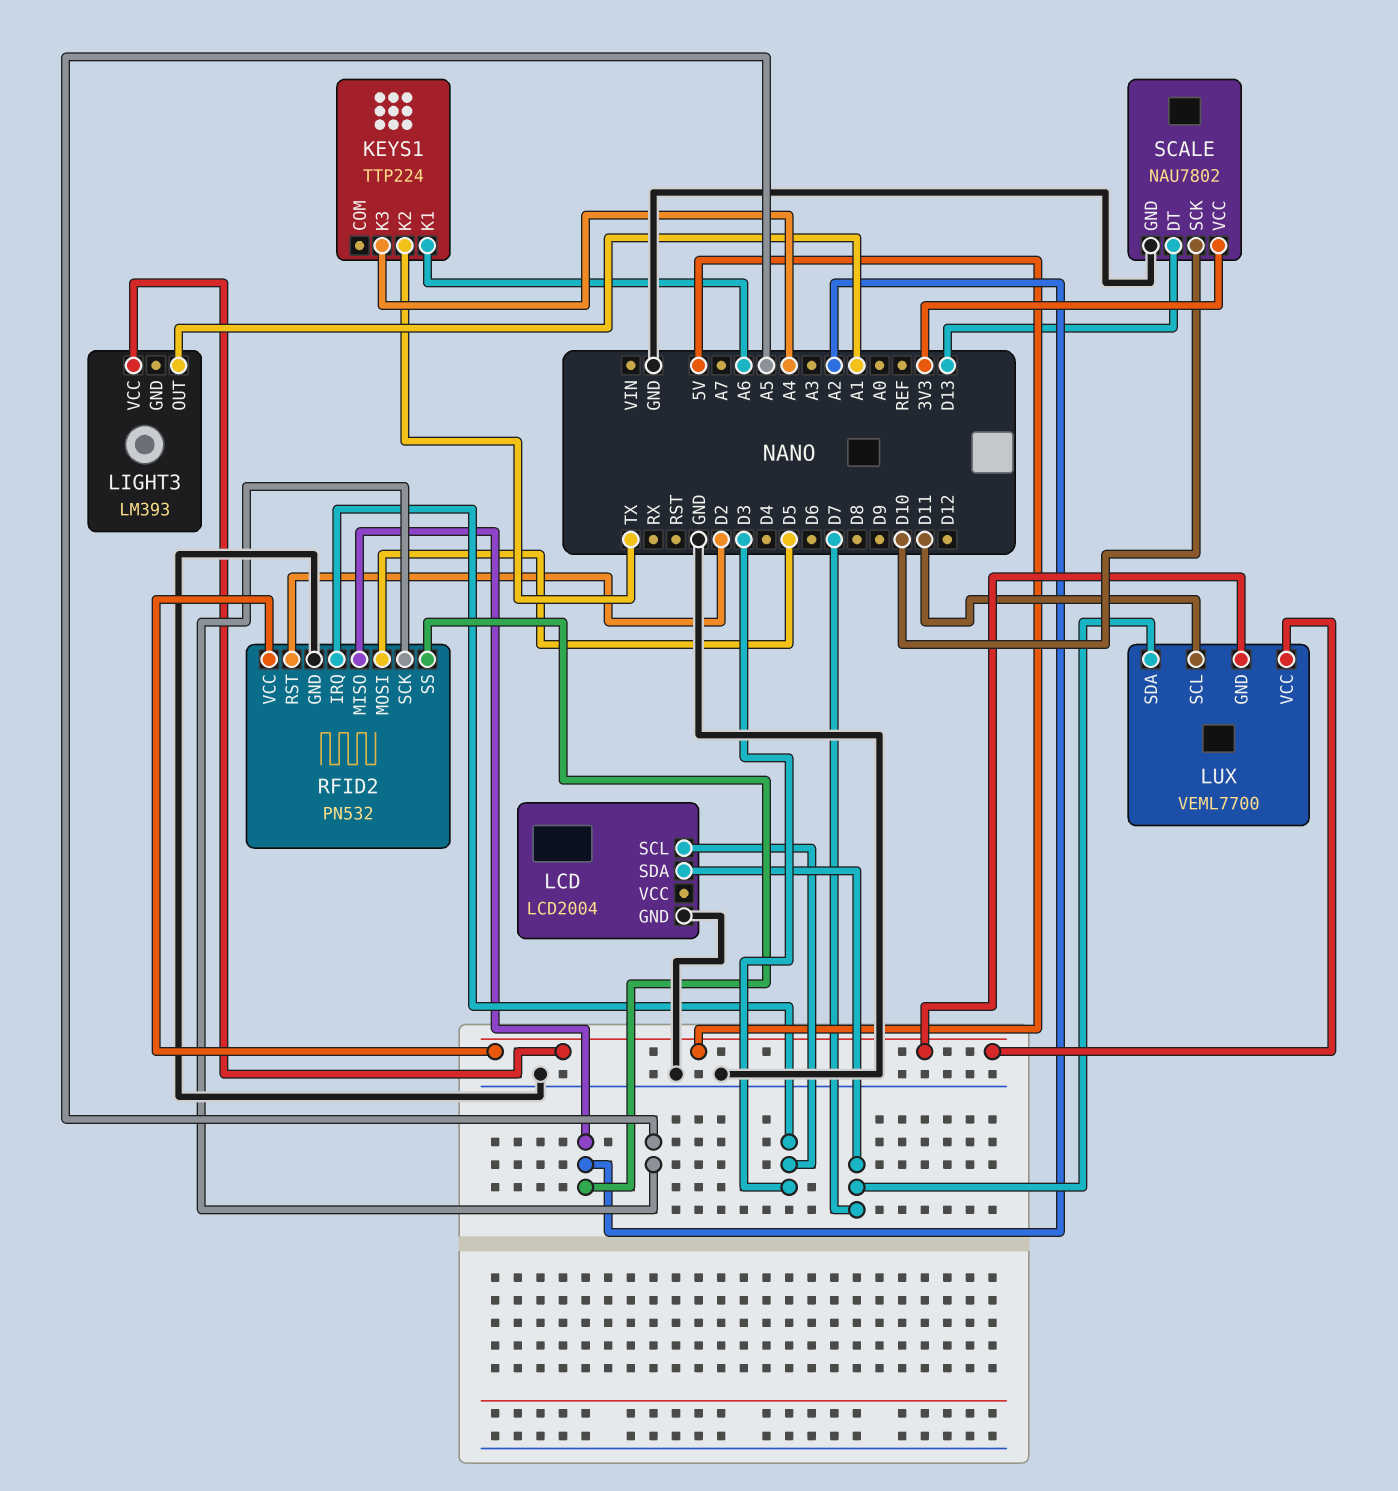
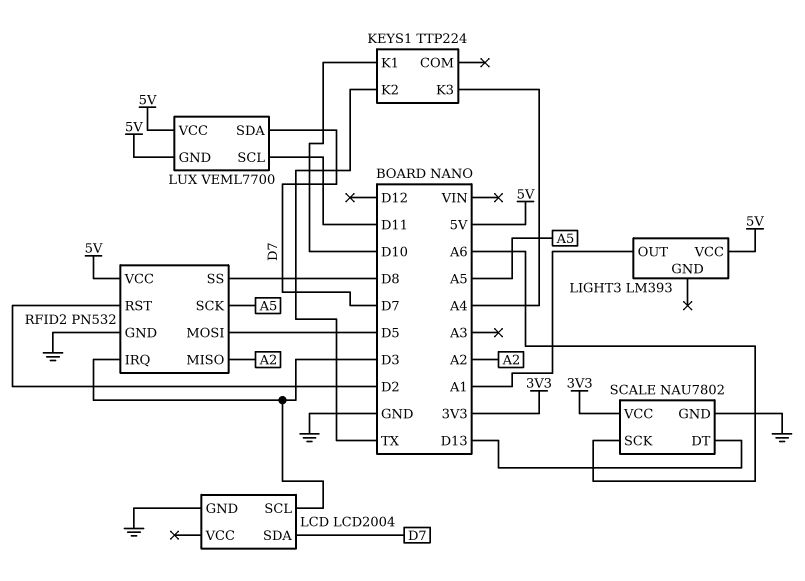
KEYS1 pin K1: A6 -> D10
RFID2 pin SS: A2 -> D8
SCALE pin SCK: D10 -> A6

